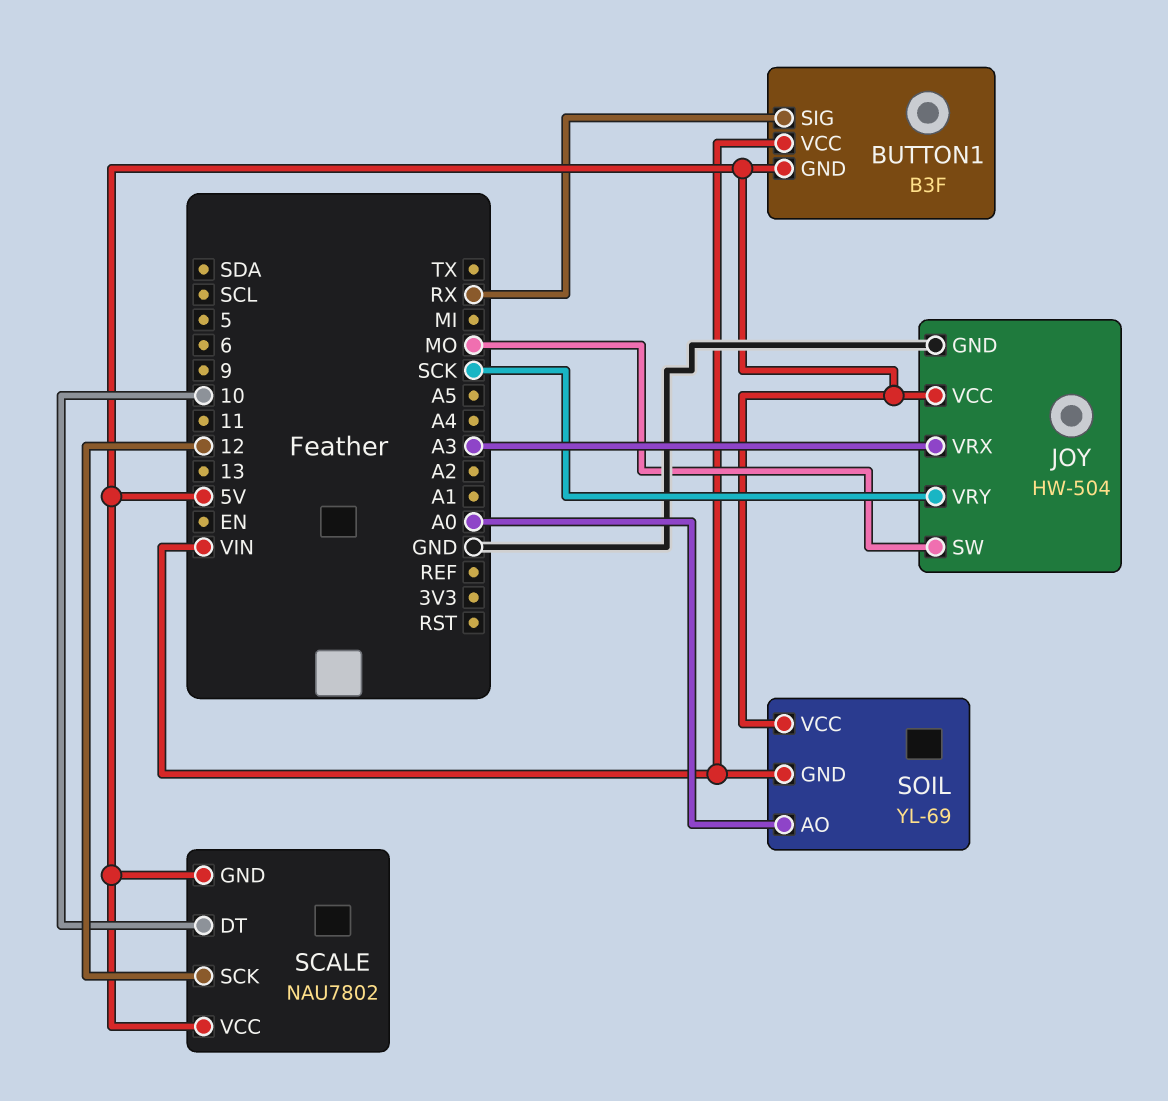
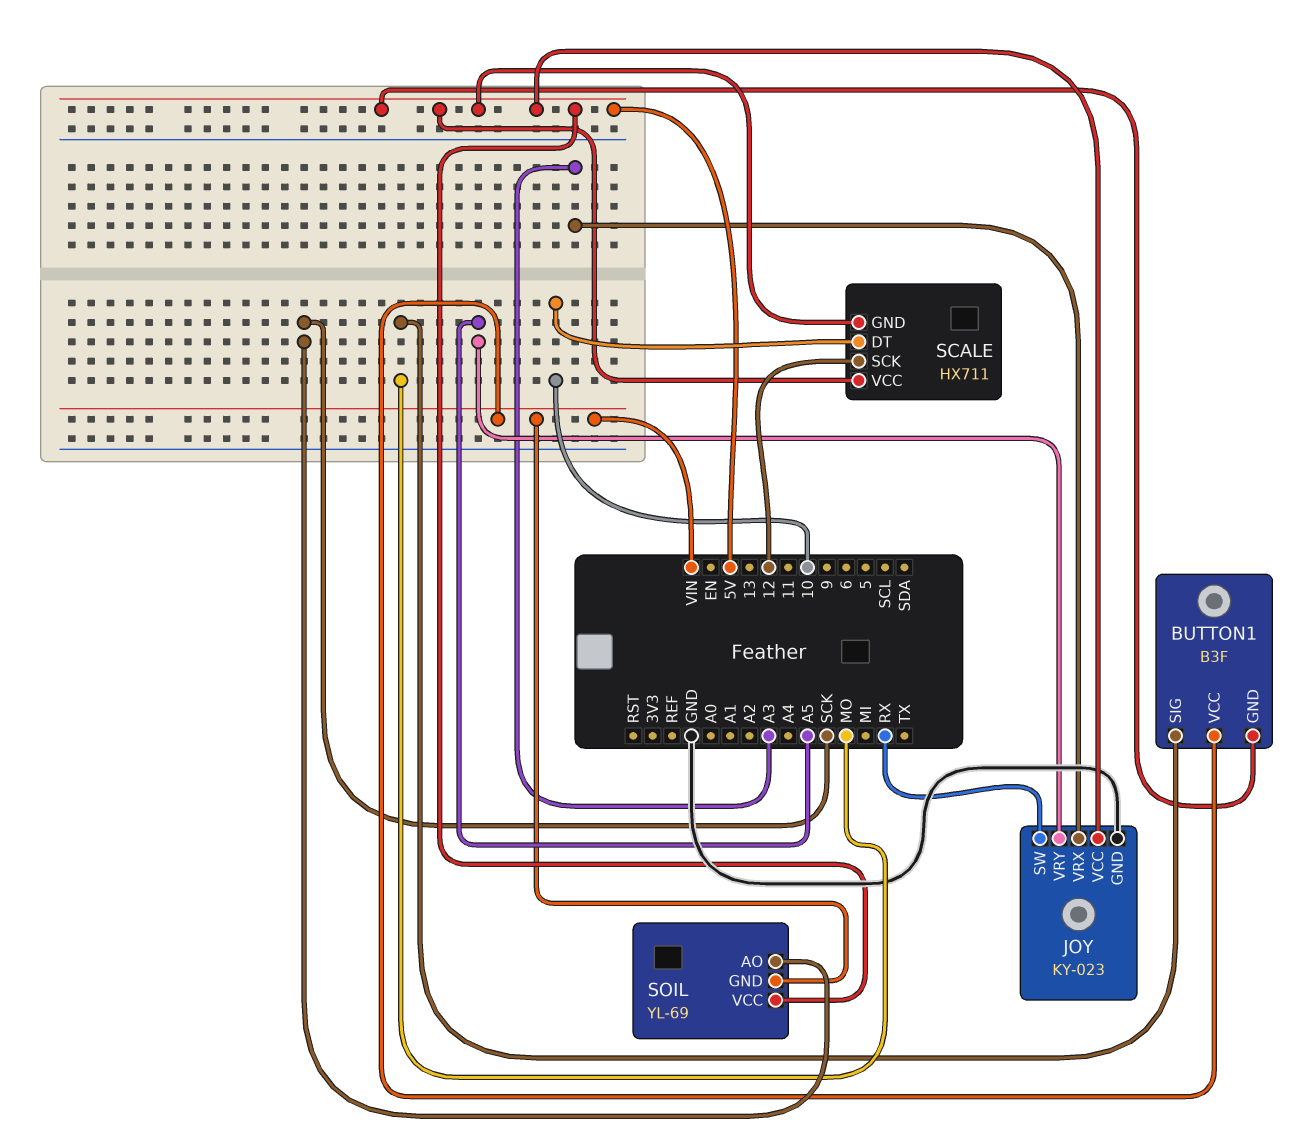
BUTTON1 pin SIG: RX -> MO
JOY: HW-504 -> KY-023
JOY pin SW: MO -> RX
JOY pin VRY: SCK -> A5
SCALE: NAU7802 -> HX711
SOIL pin AO: A0 -> SCK

